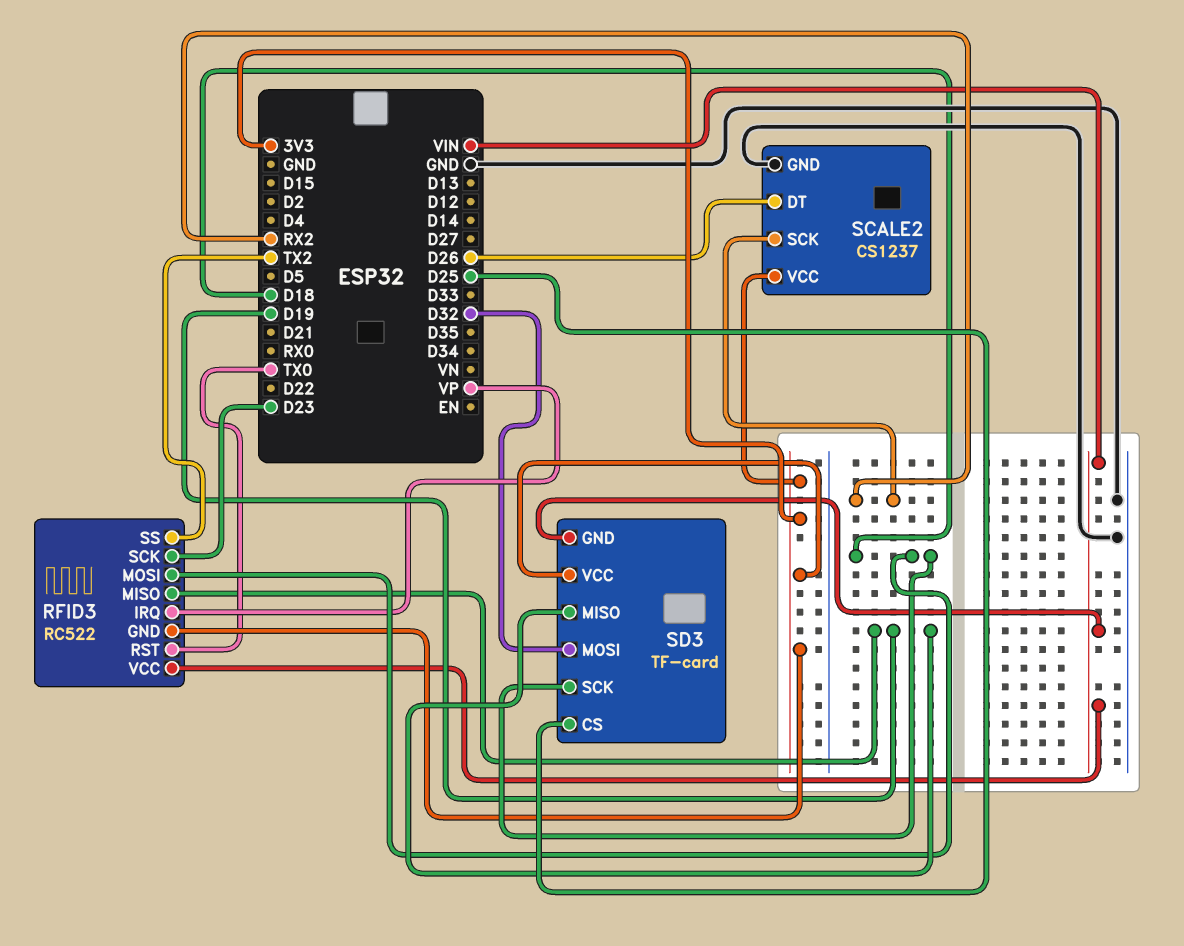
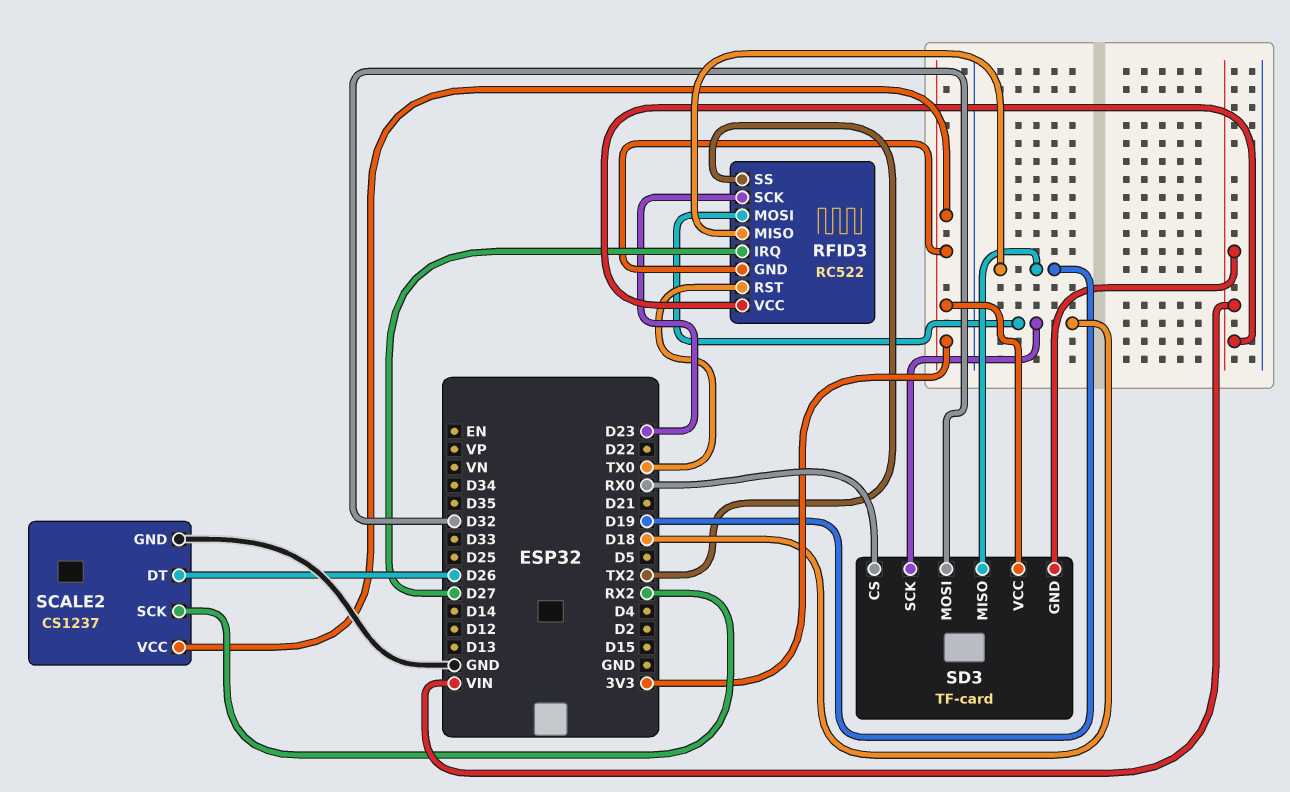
RFID3 pin IRQ: VP -> D27
SD3 pin CS: D25 -> RX0

